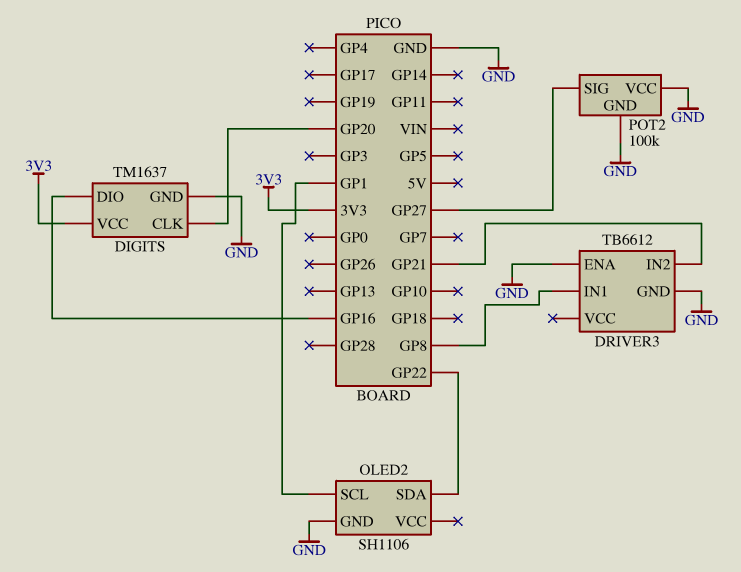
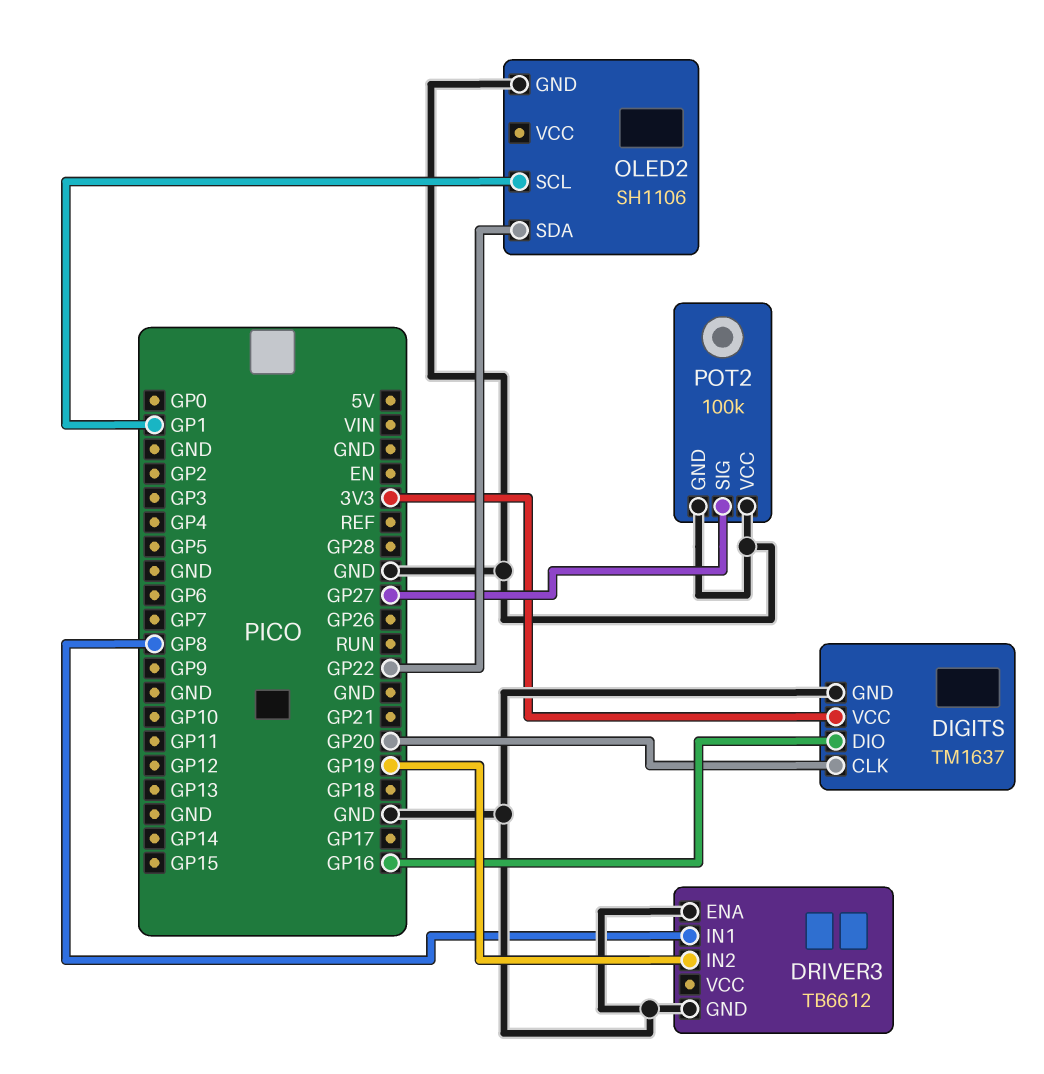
DRIVER3 pin IN2: GP21 -> GP19

